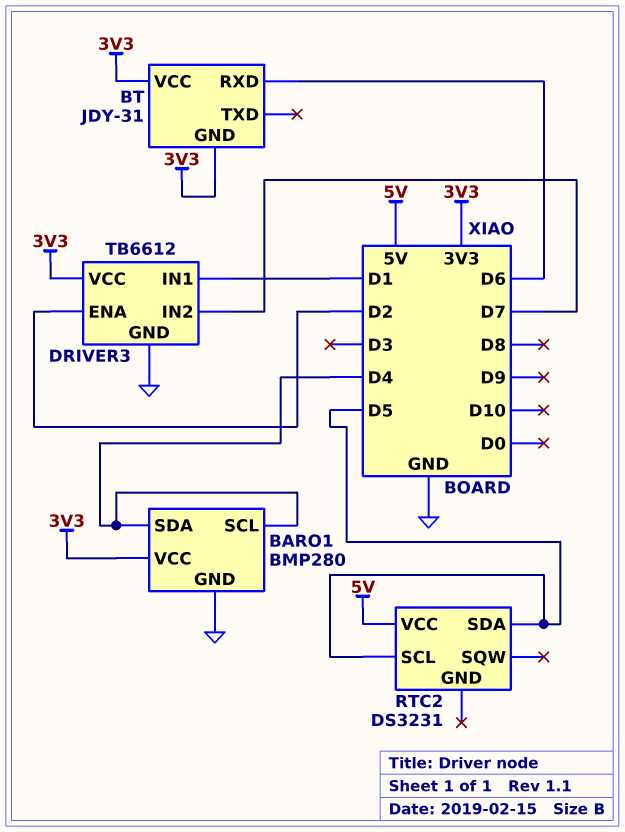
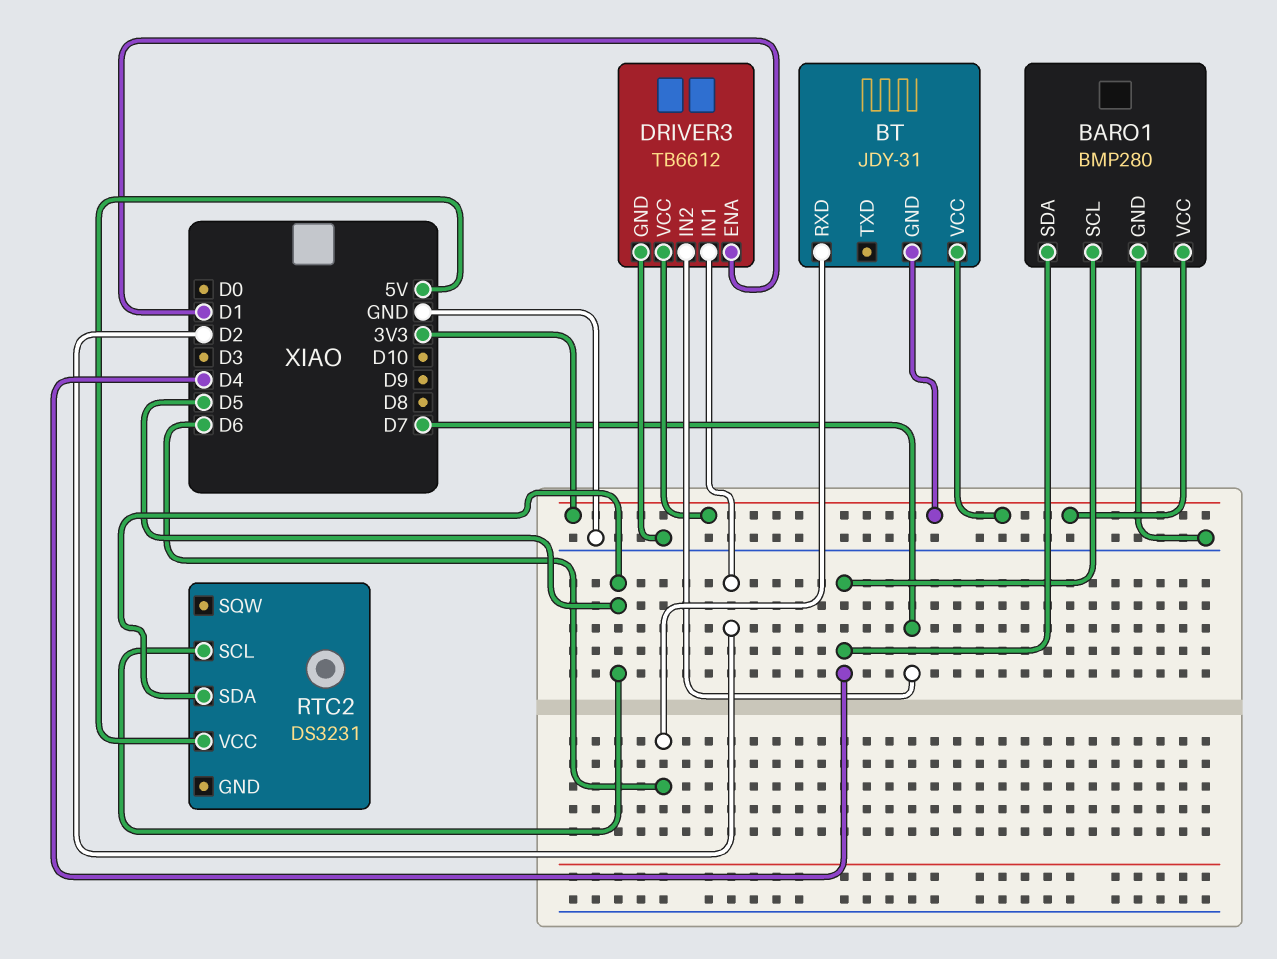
DRIVER3 pin ENA: D2 -> D1
DRIVER3 pin IN1: D1 -> D2

